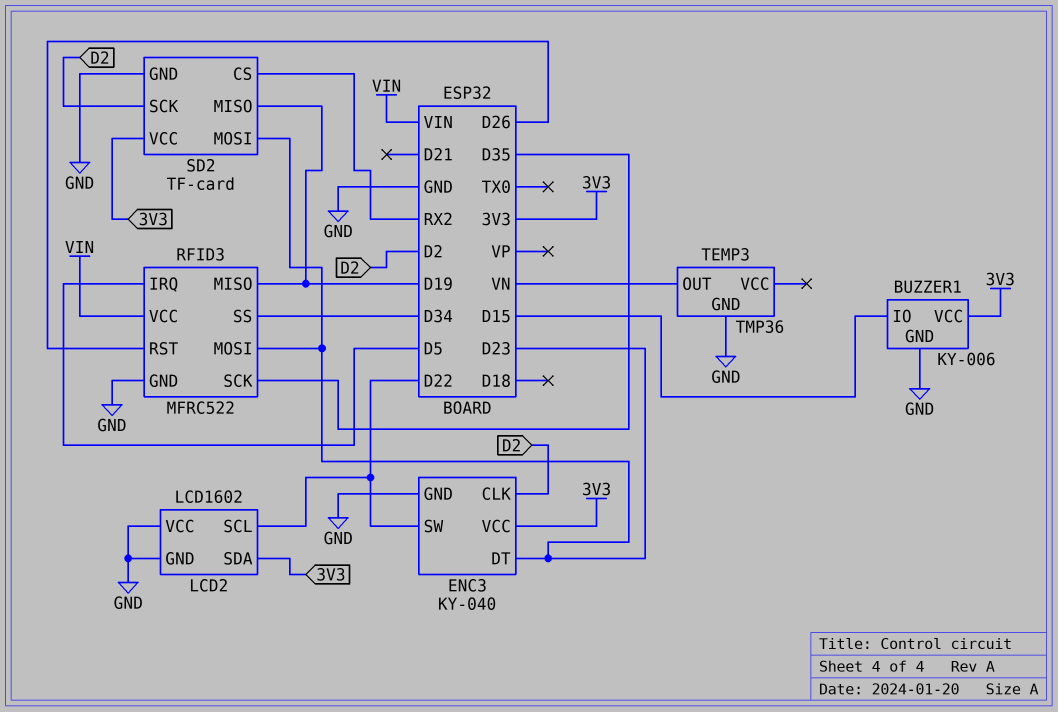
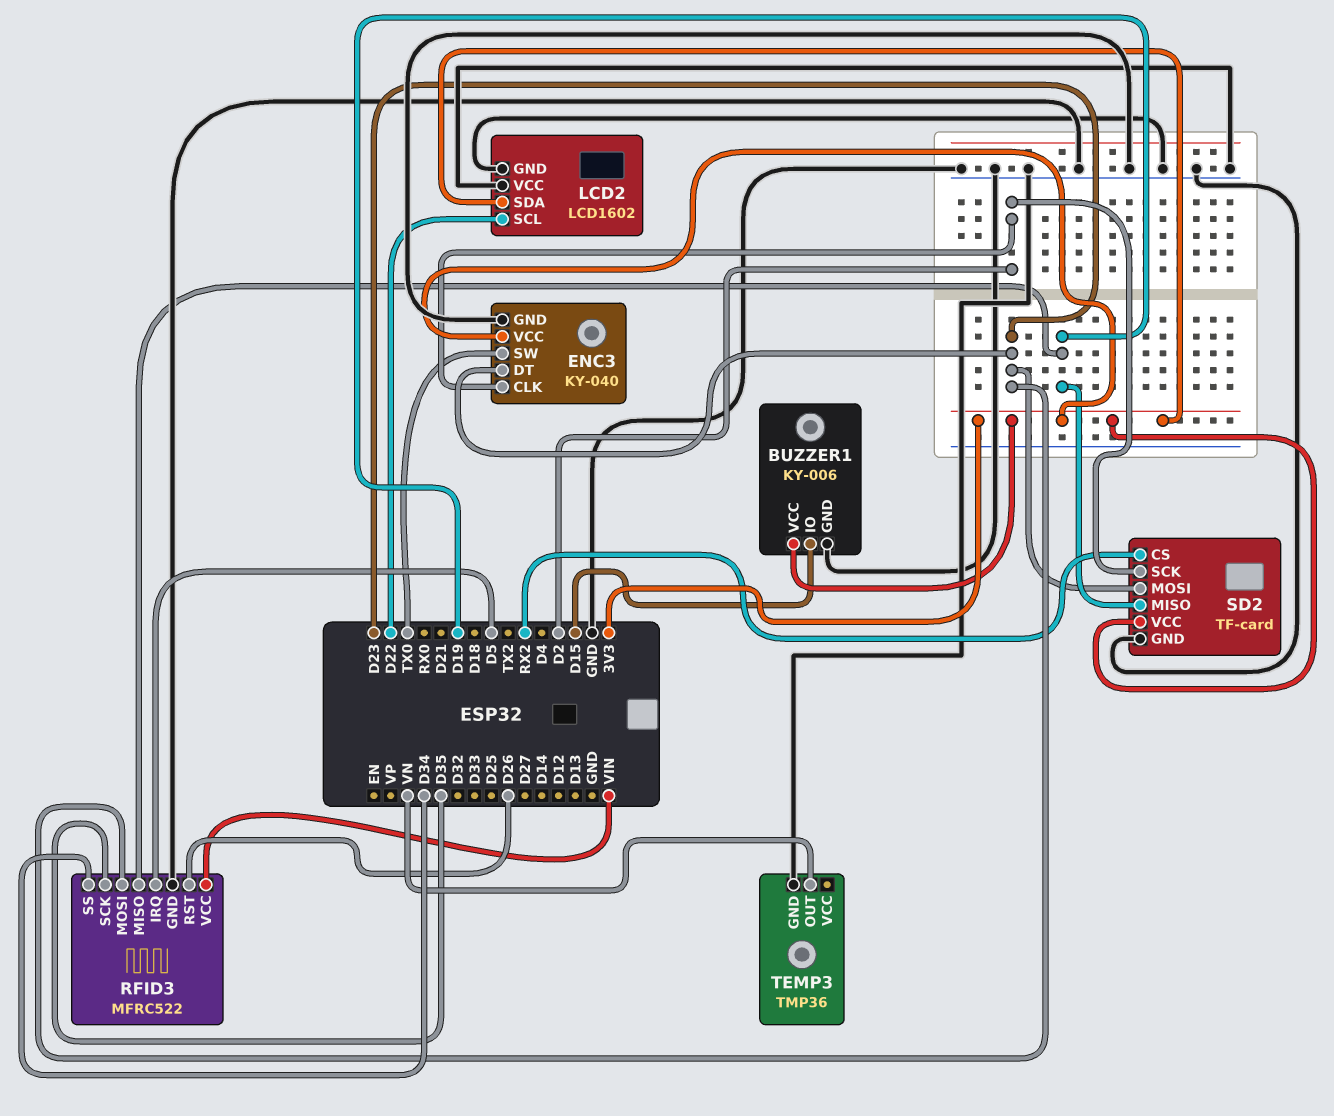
ENC3 pin SW: D22 -> TX0

